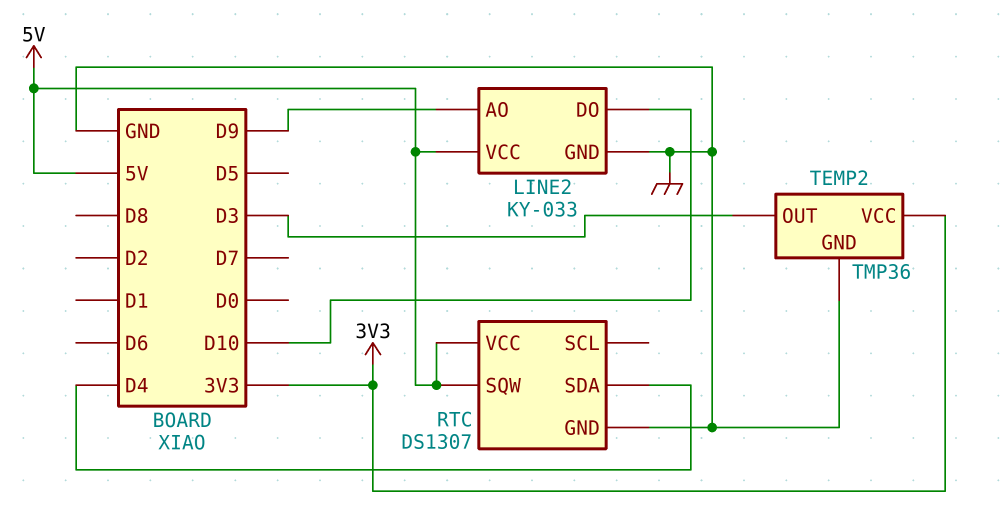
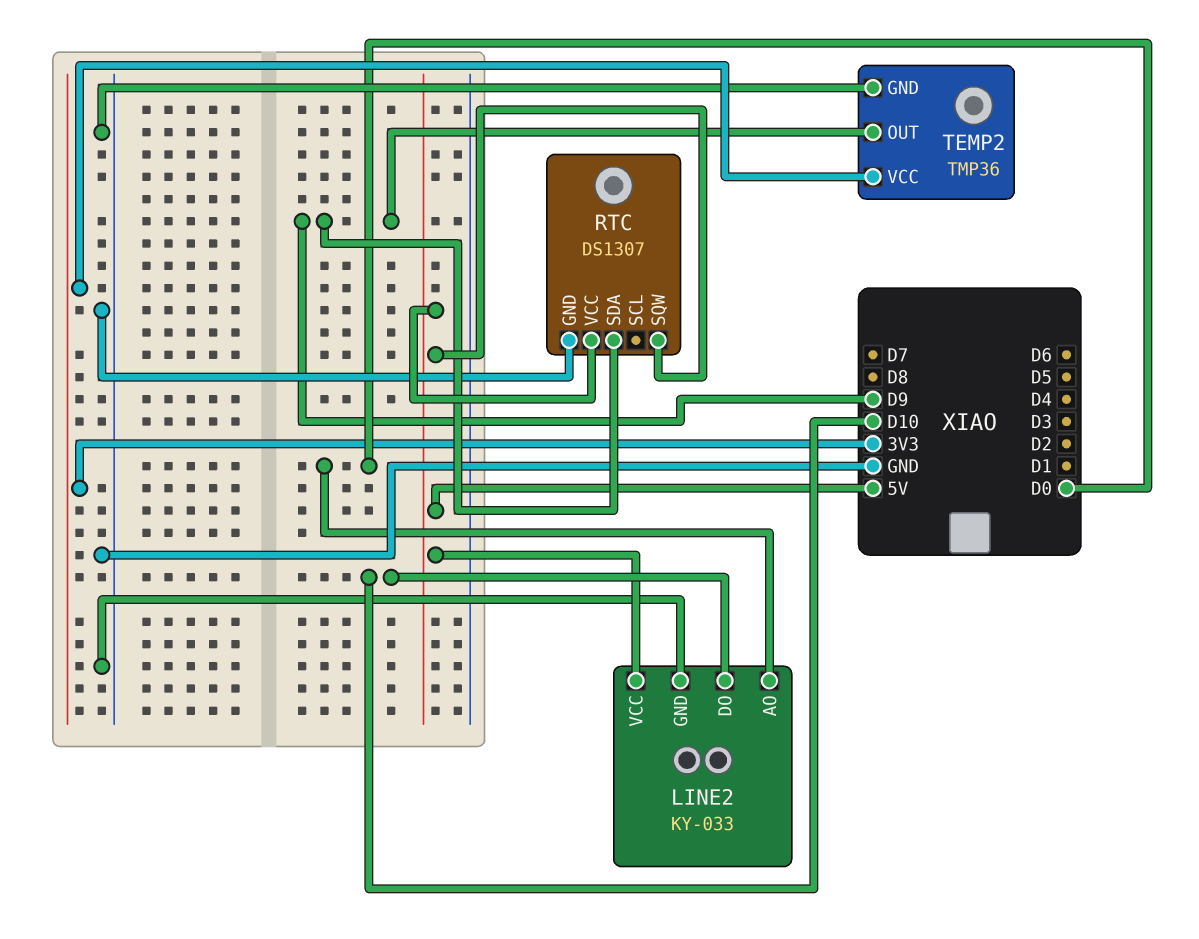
LINE2 pin AO: D9 -> D0
RTC pin SDA: D4 -> D9
TEMP2 pin OUT: D3 -> D9

